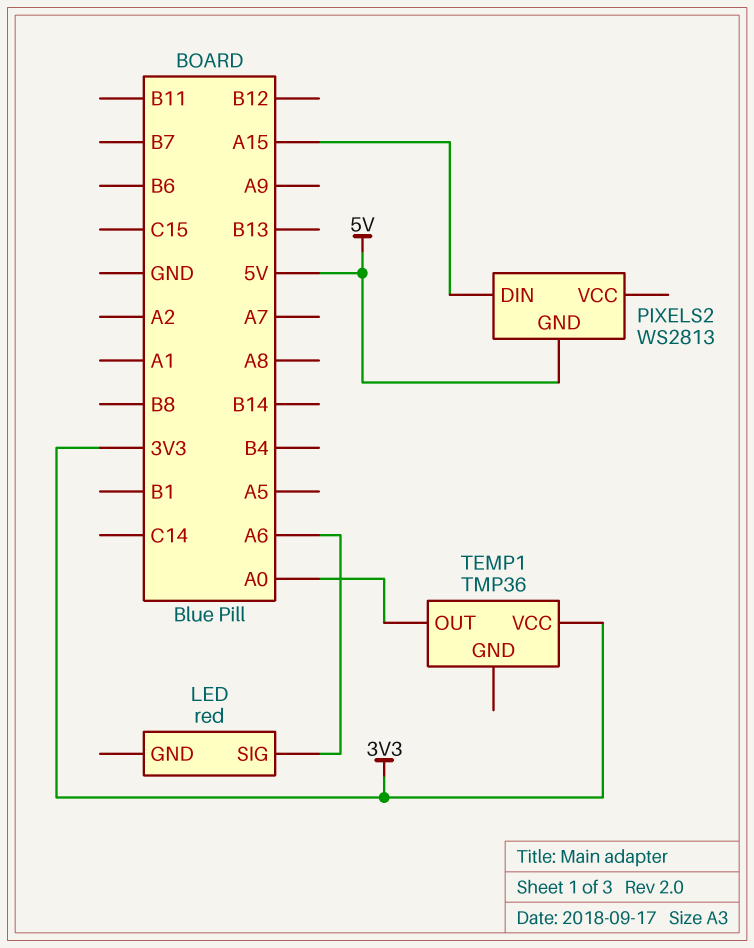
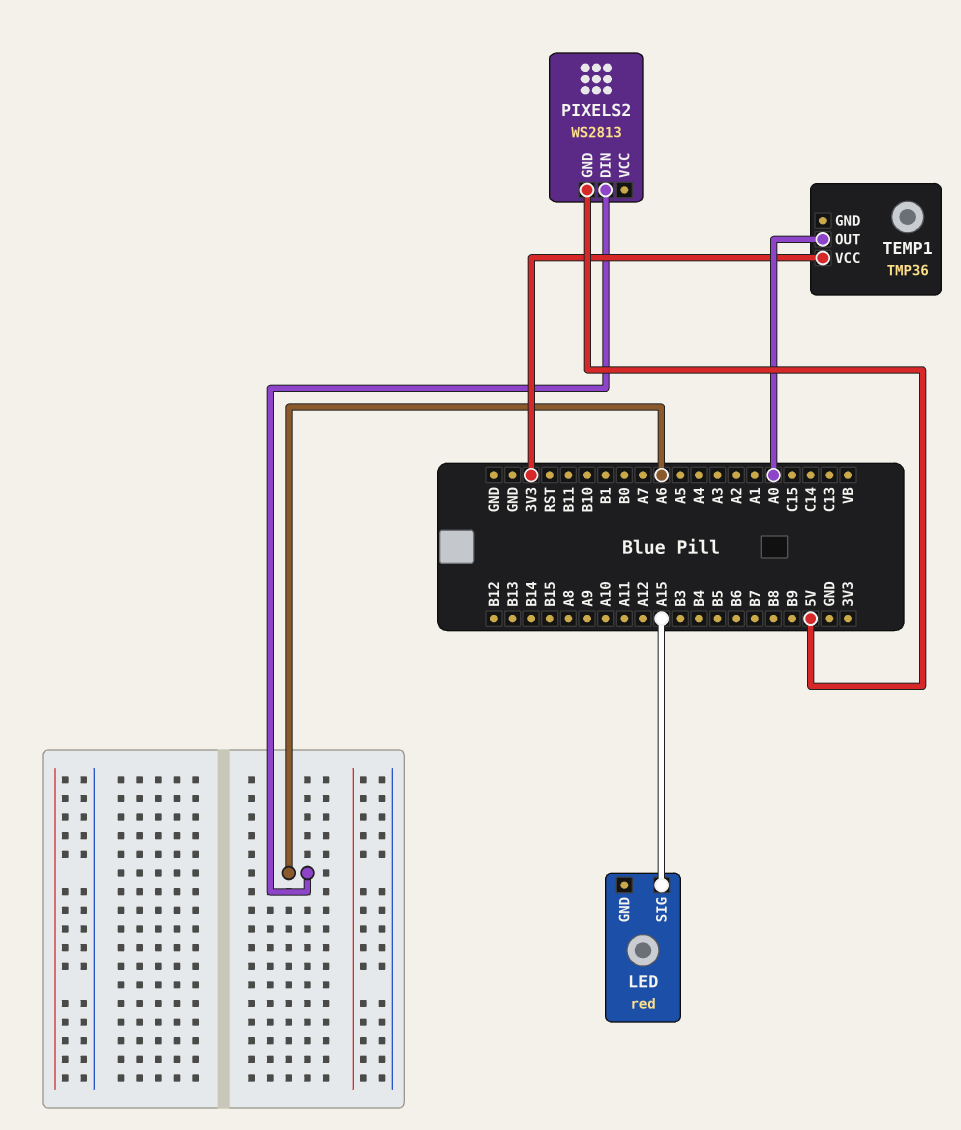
LED pin SIG: A6 -> A15
PIXELS2 pin DIN: A15 -> A6

